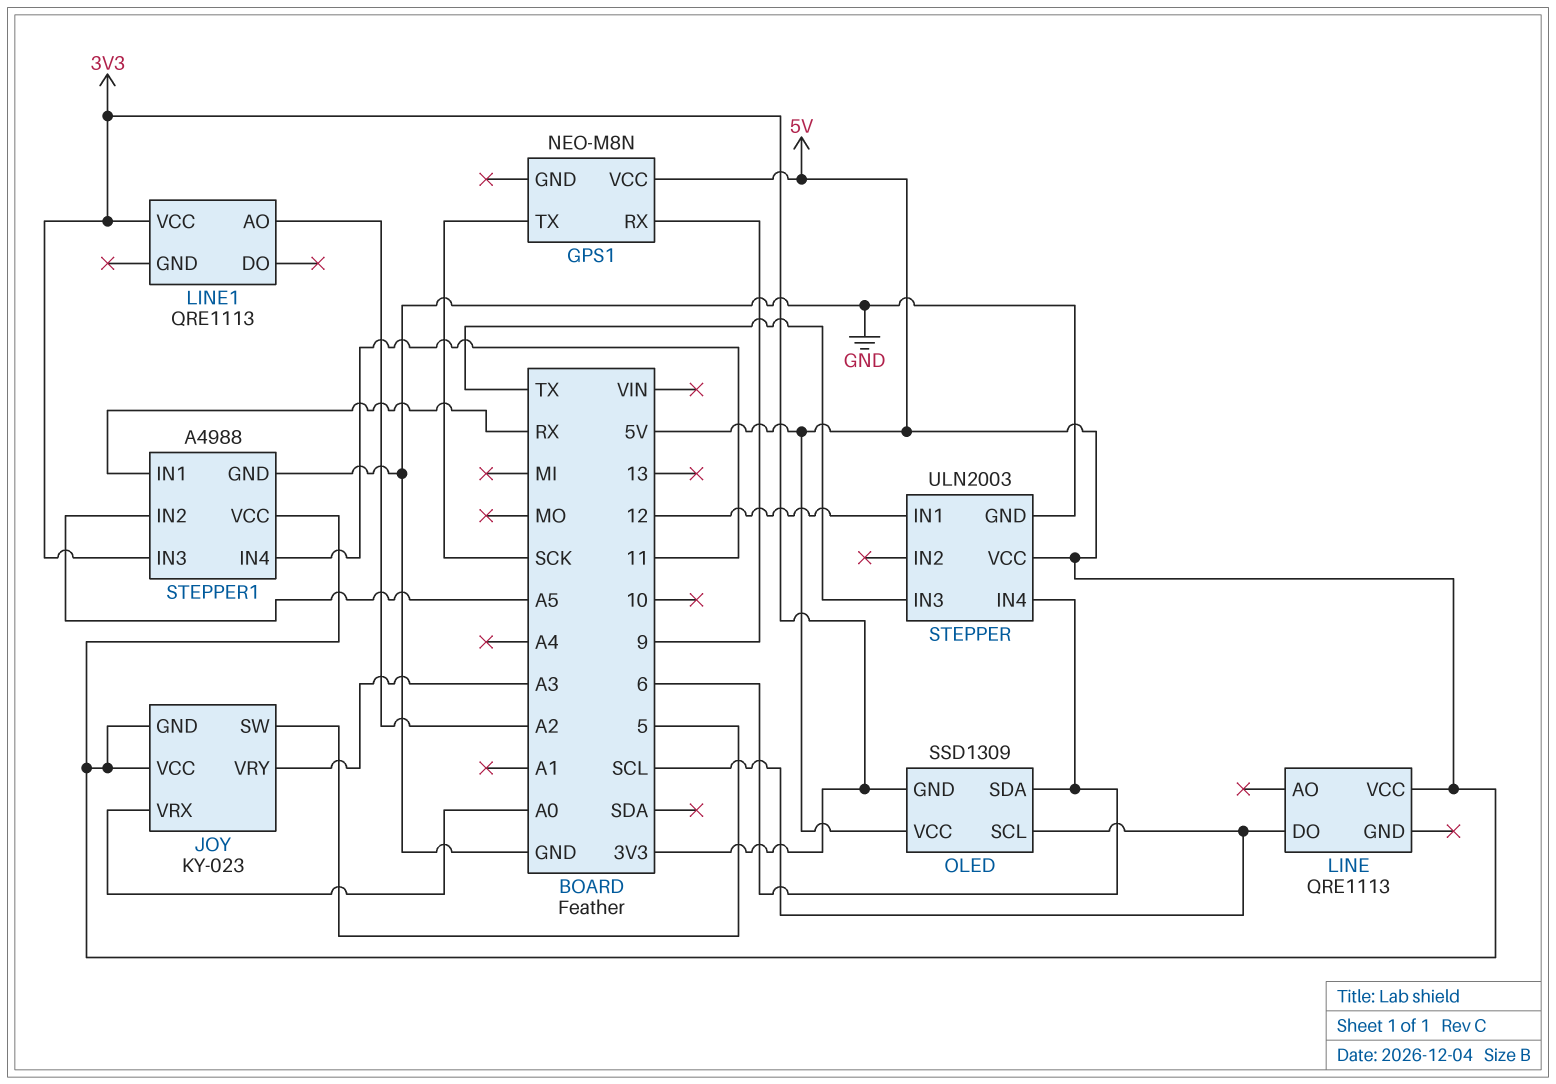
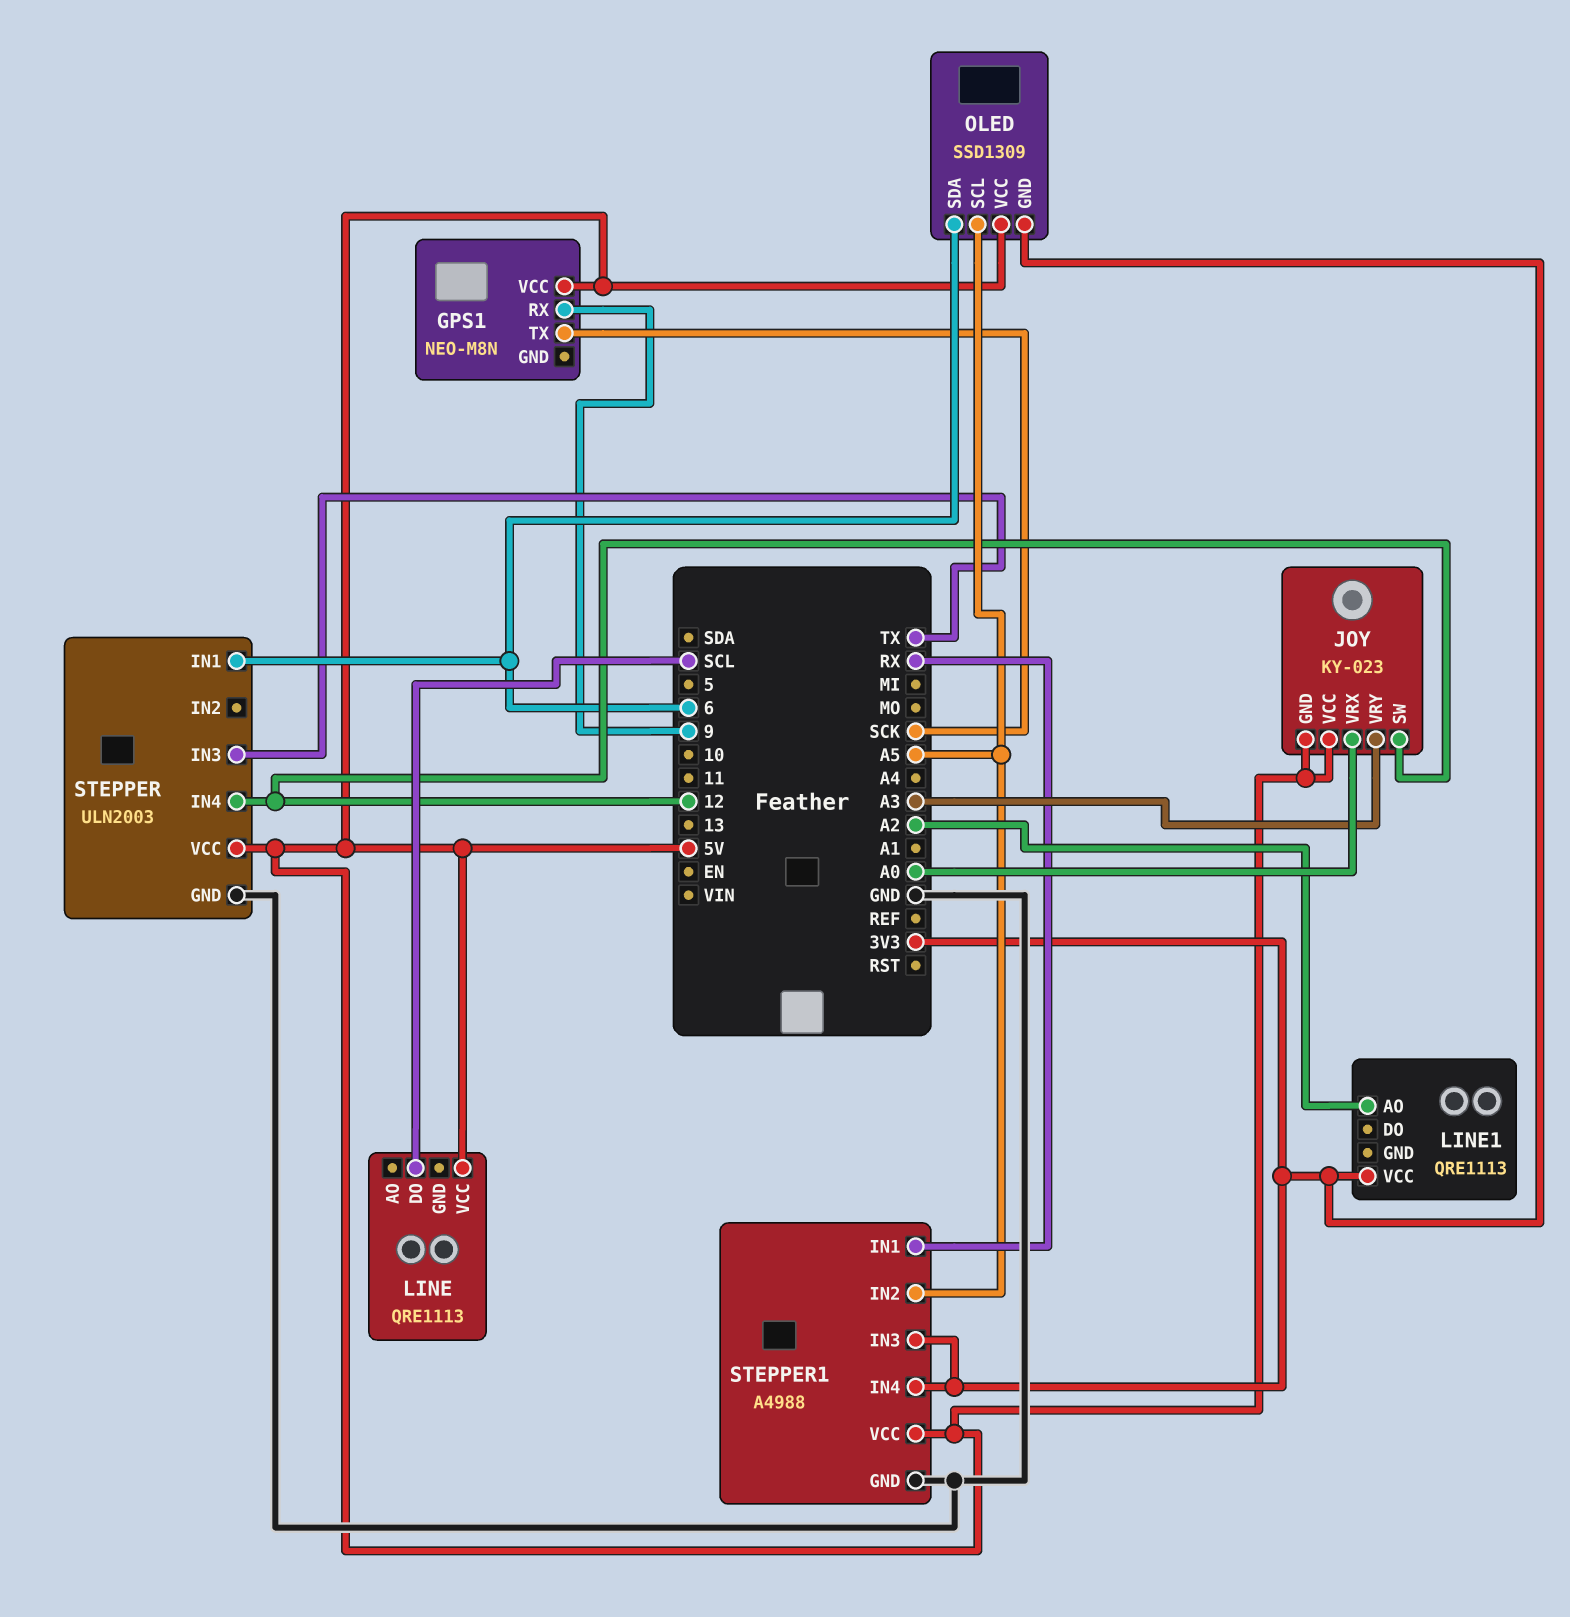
JOY pin SW: 5 -> 12
OLED pin SCL: SCL -> A5
STEPPER pin IN1: 12 -> 6
STEPPER pin IN4: 6 -> 12
STEPPER1 pin IN4: 11 -> 3V3

